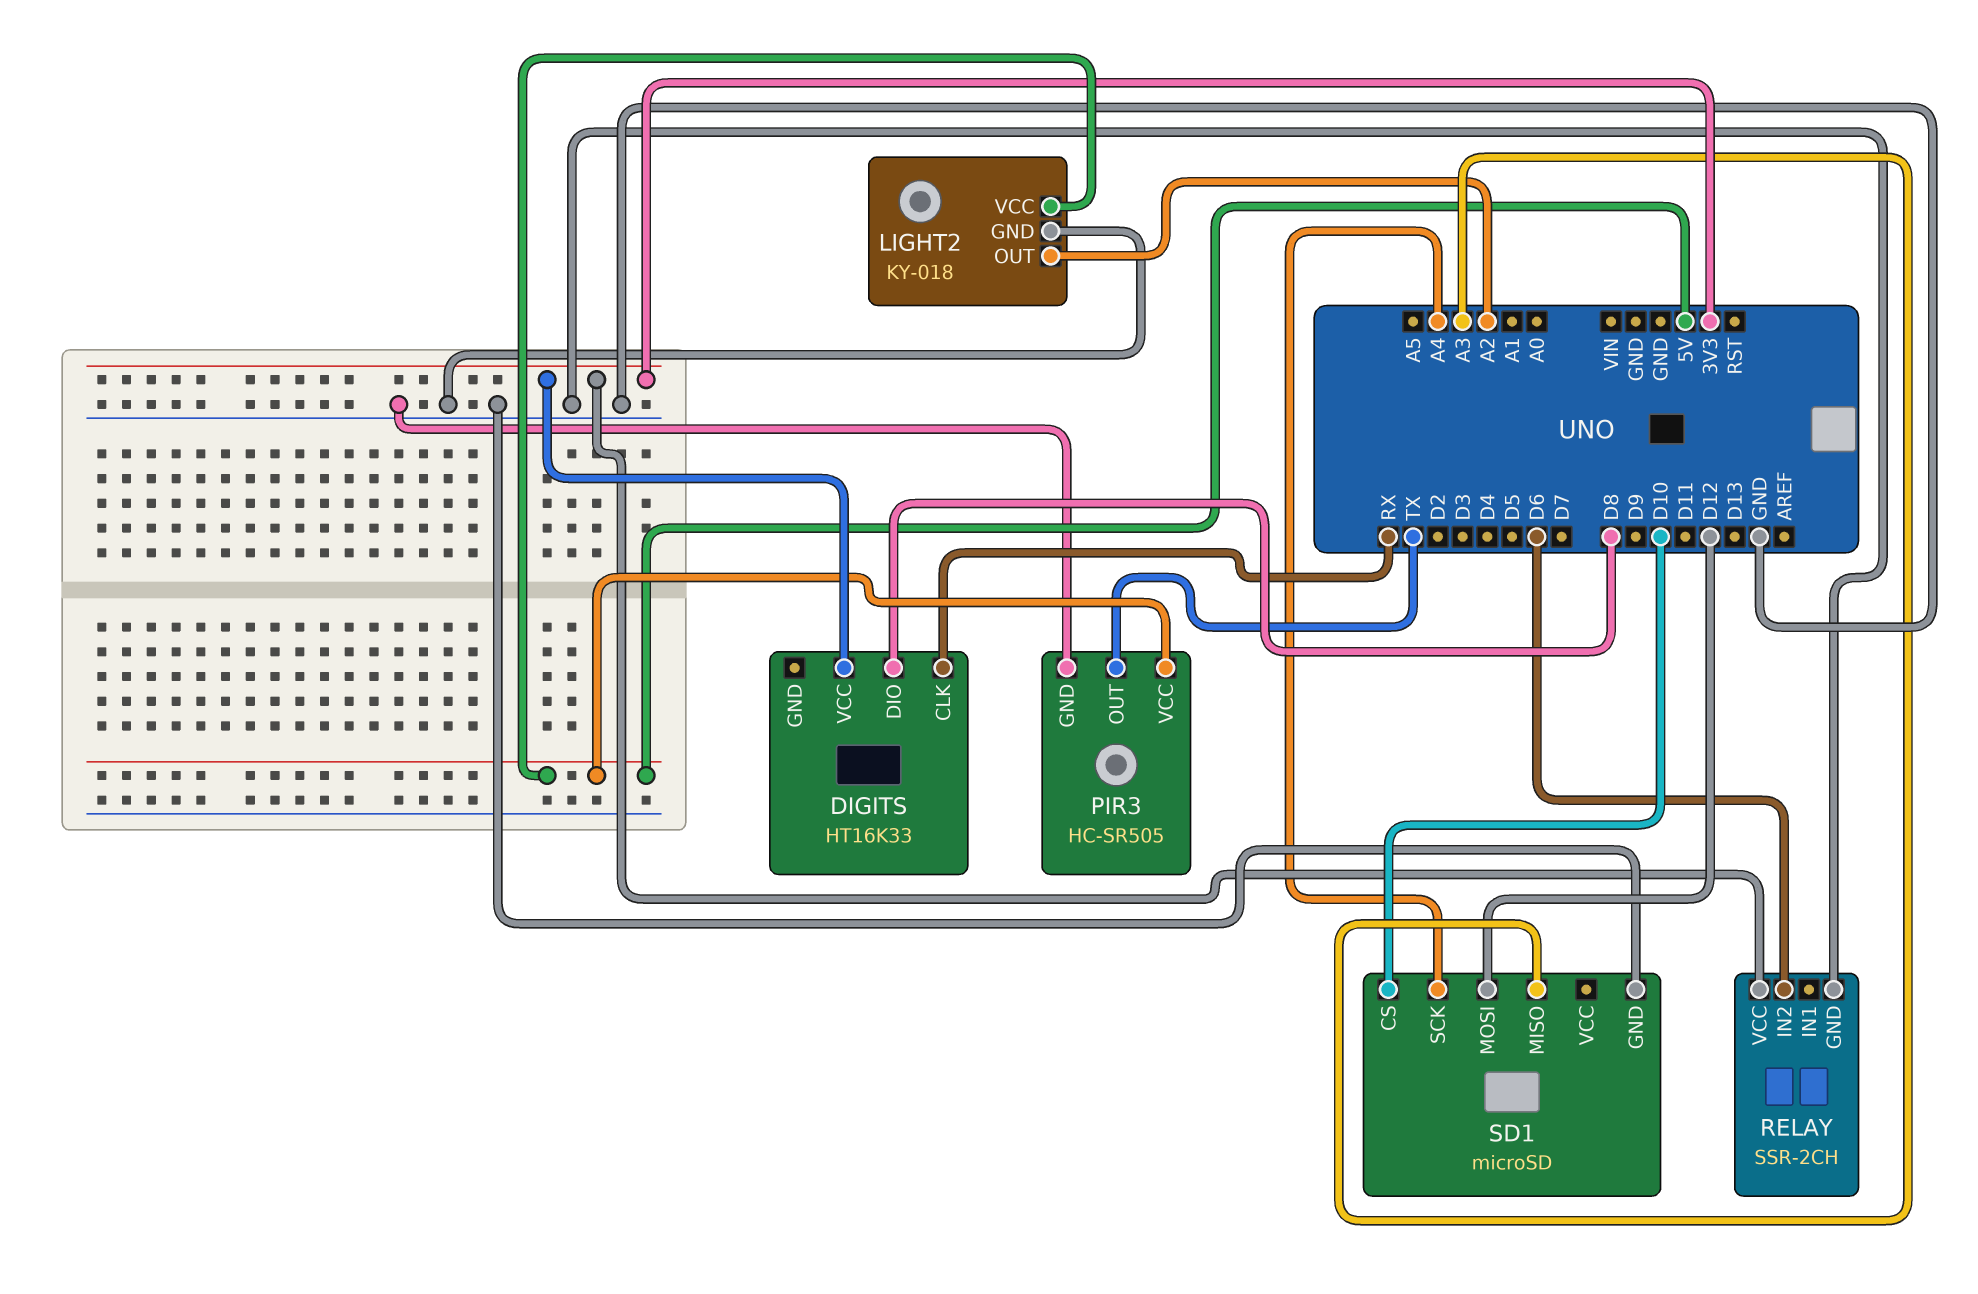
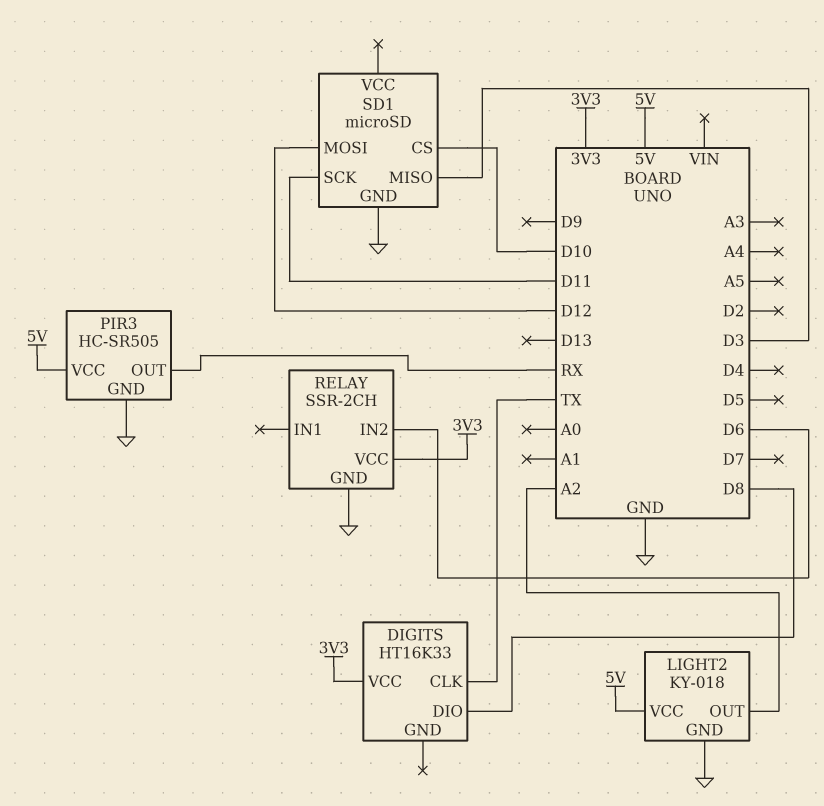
DIGITS pin CLK: RX -> TX
PIR3 pin OUT: TX -> RX
SD1 pin MISO: A3 -> D3
SD1 pin SCK: A4 -> D11

